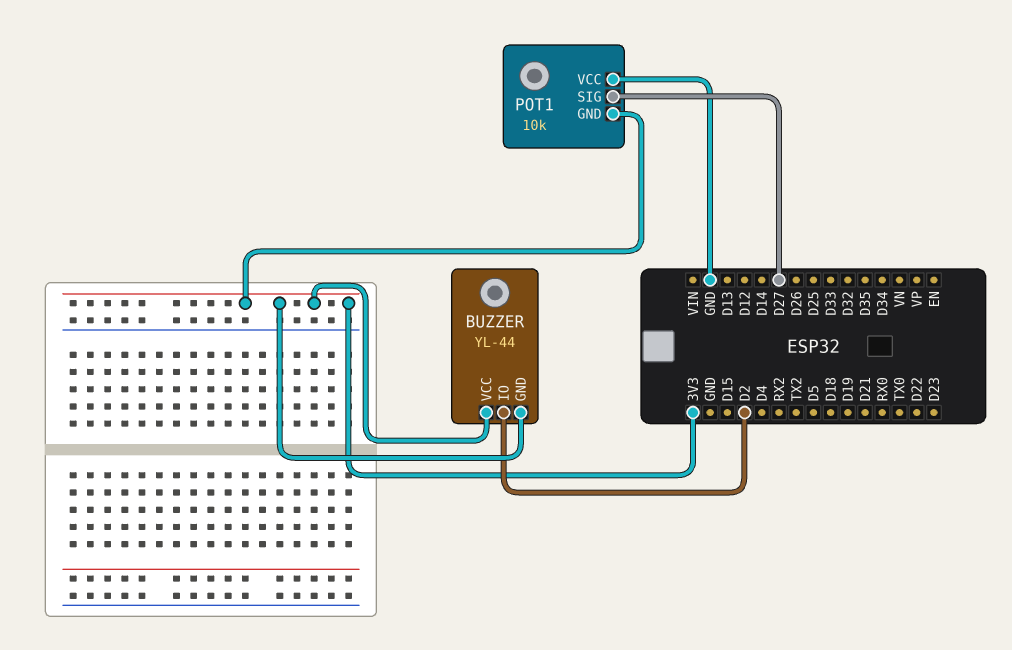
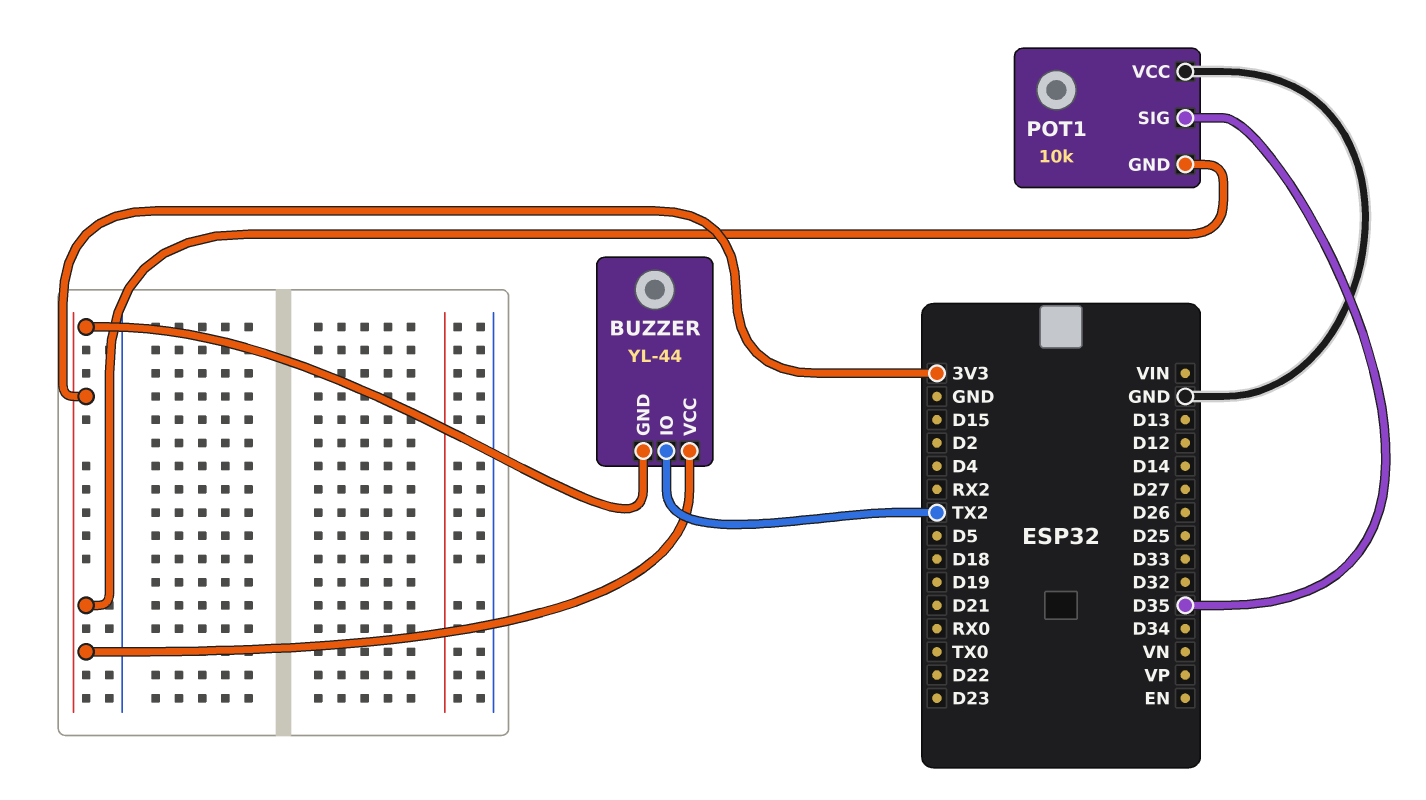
BUZZER pin IO: D2 -> TX2
POT1 pin SIG: D27 -> D35

